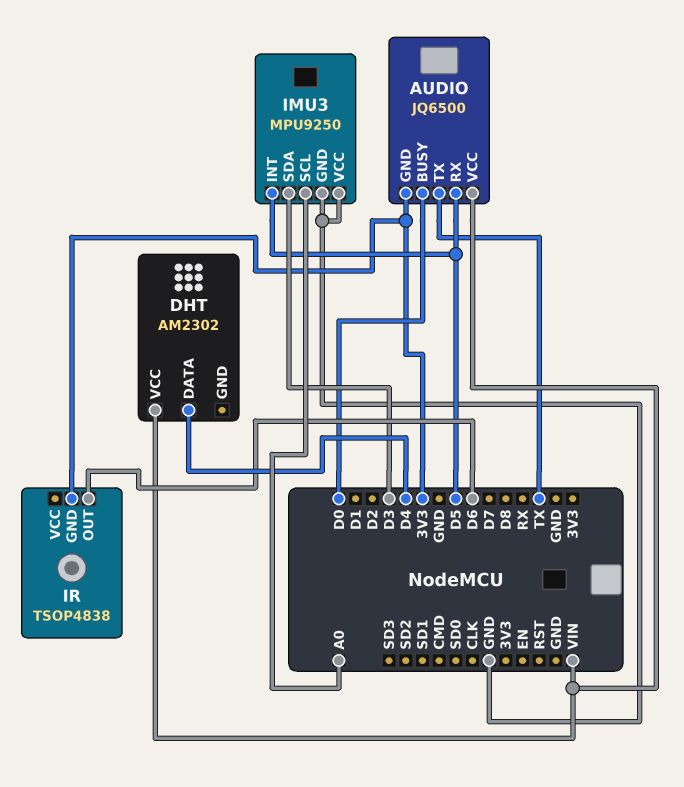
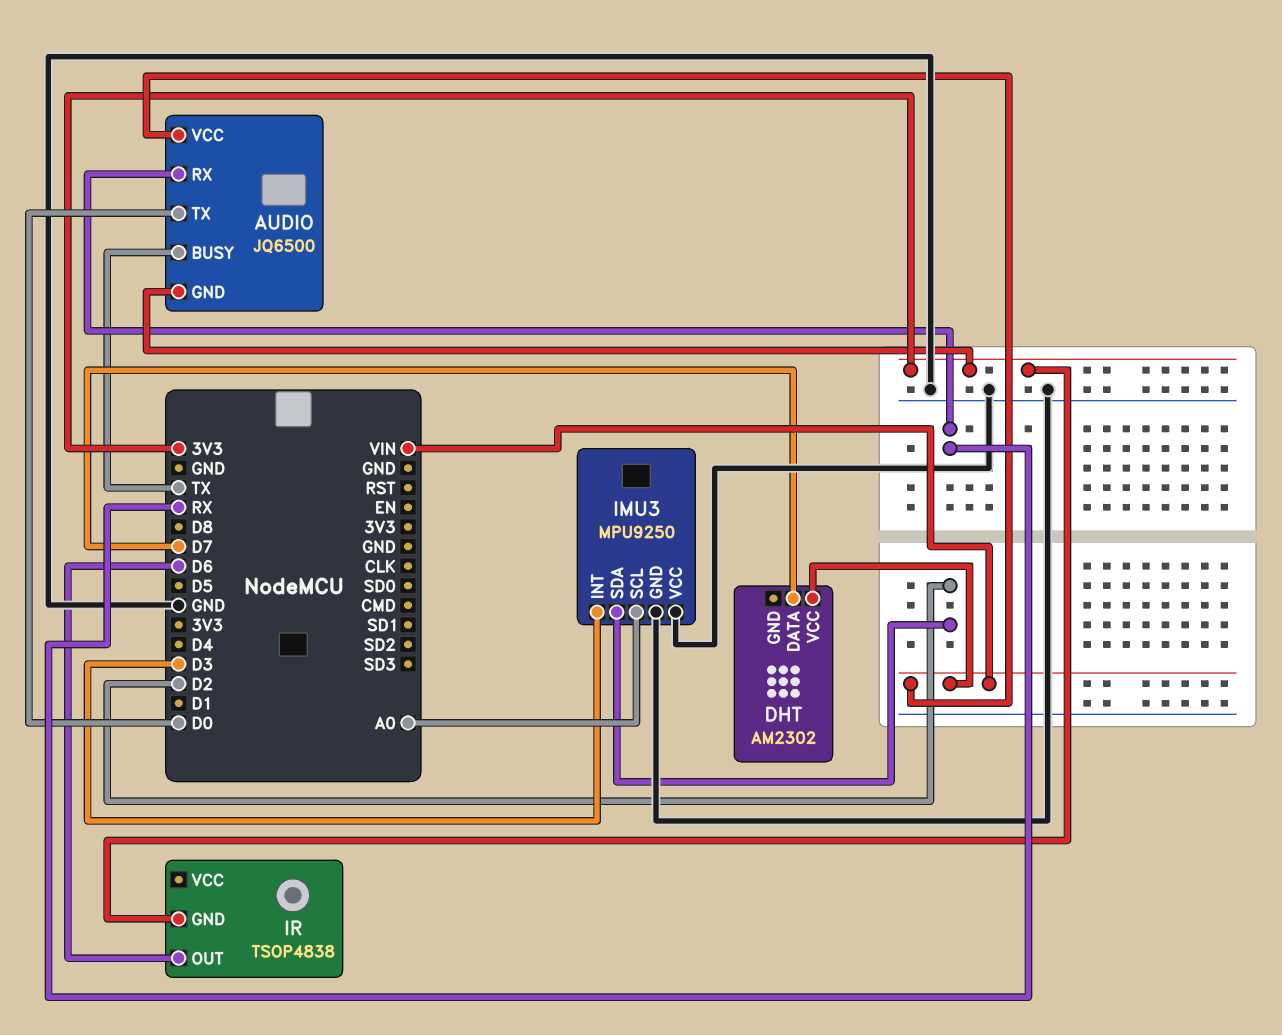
AUDIO pin BUSY: D0 -> TX
AUDIO pin RX: D5 -> RX
AUDIO pin TX: TX -> D0
DHT pin DATA: D4 -> D7
IMU3 pin INT: D5 -> D3
IMU3 pin SDA: D3 -> D2

